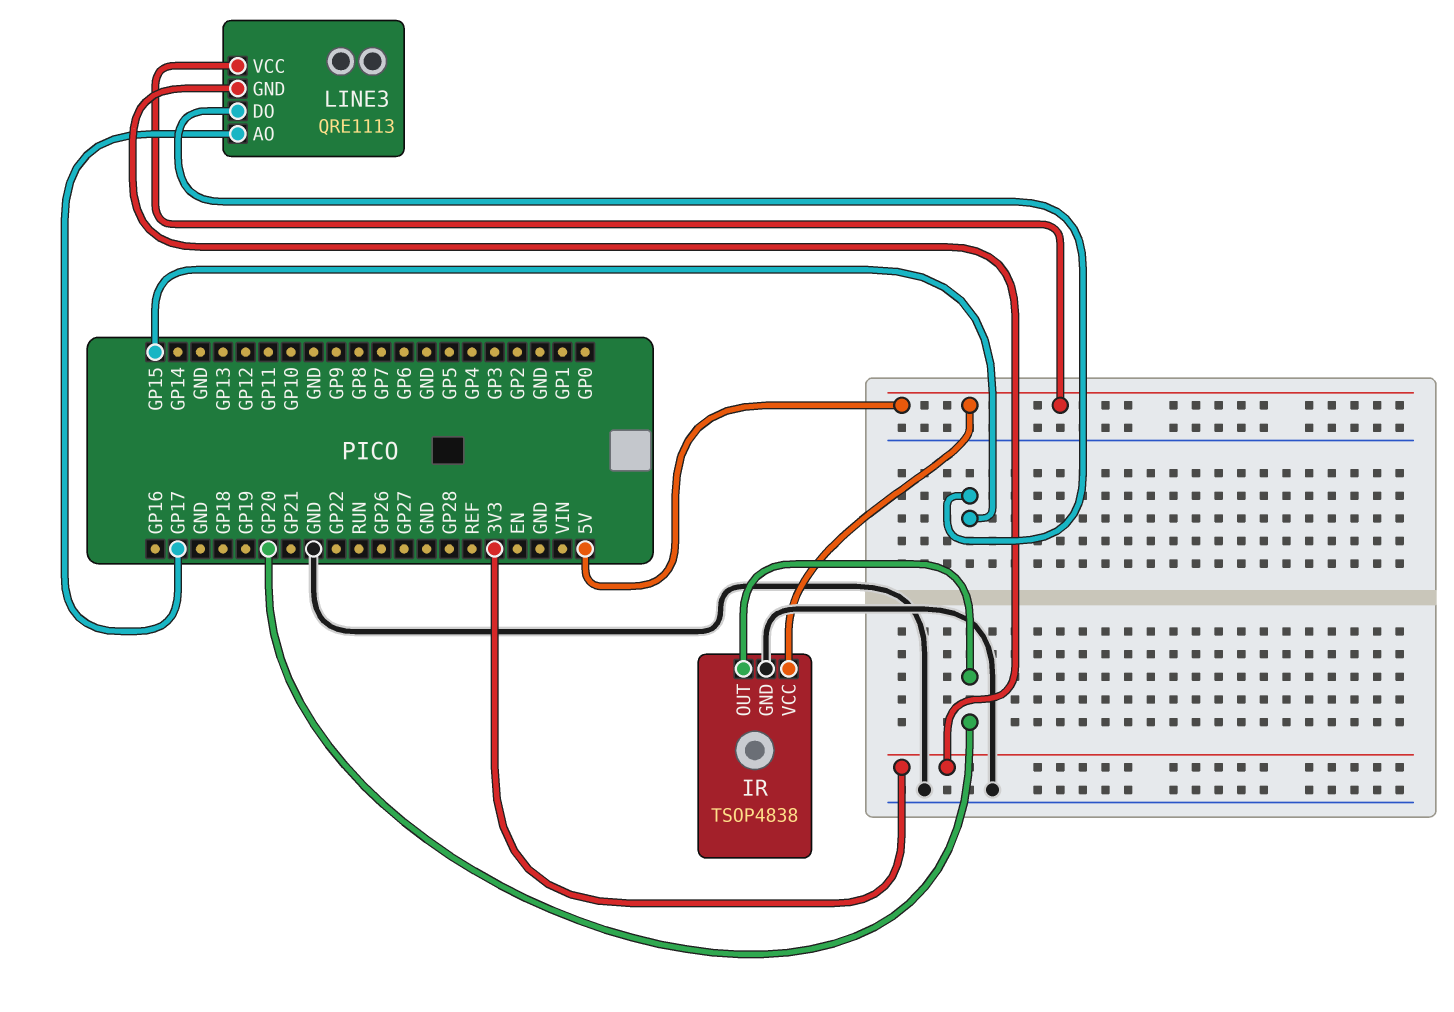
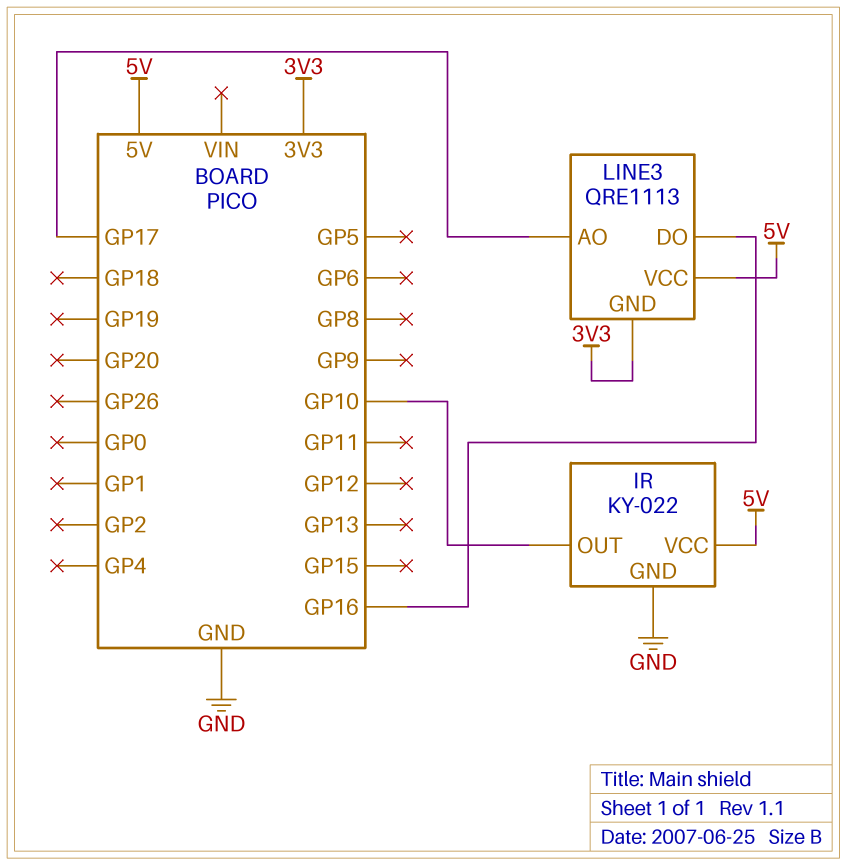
IR: TSOP4838 -> KY-022
IR pin OUT: GP20 -> GP10
LINE3 pin DO: GP15 -> GP16

